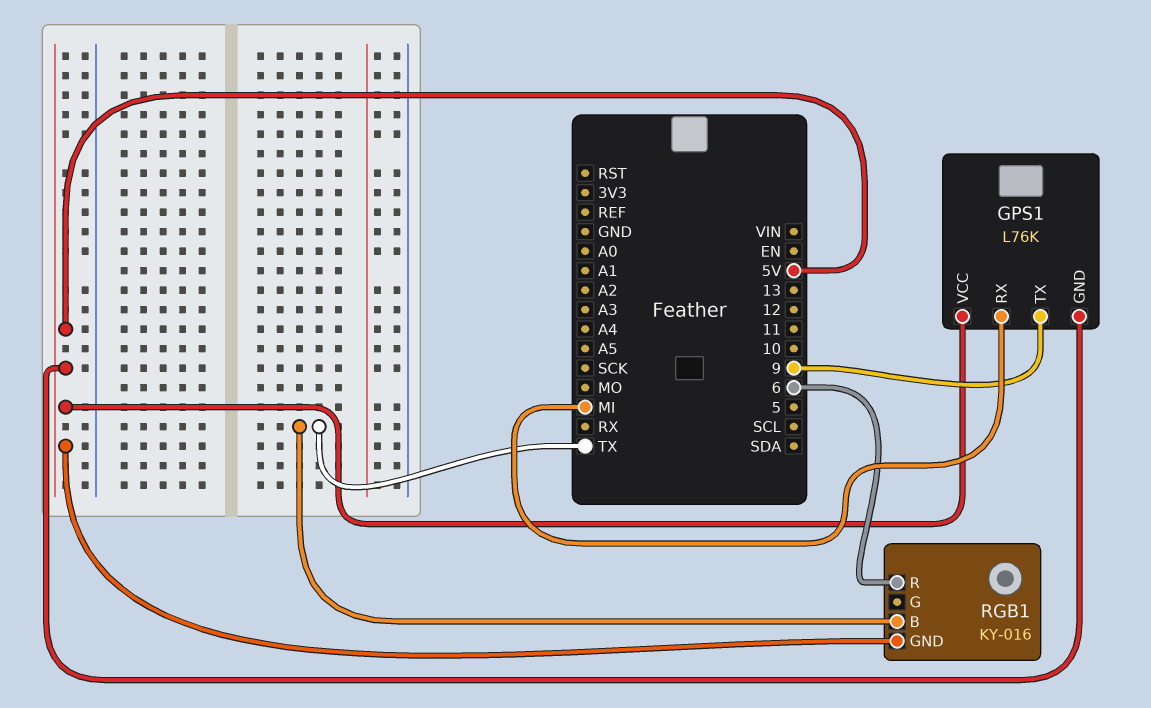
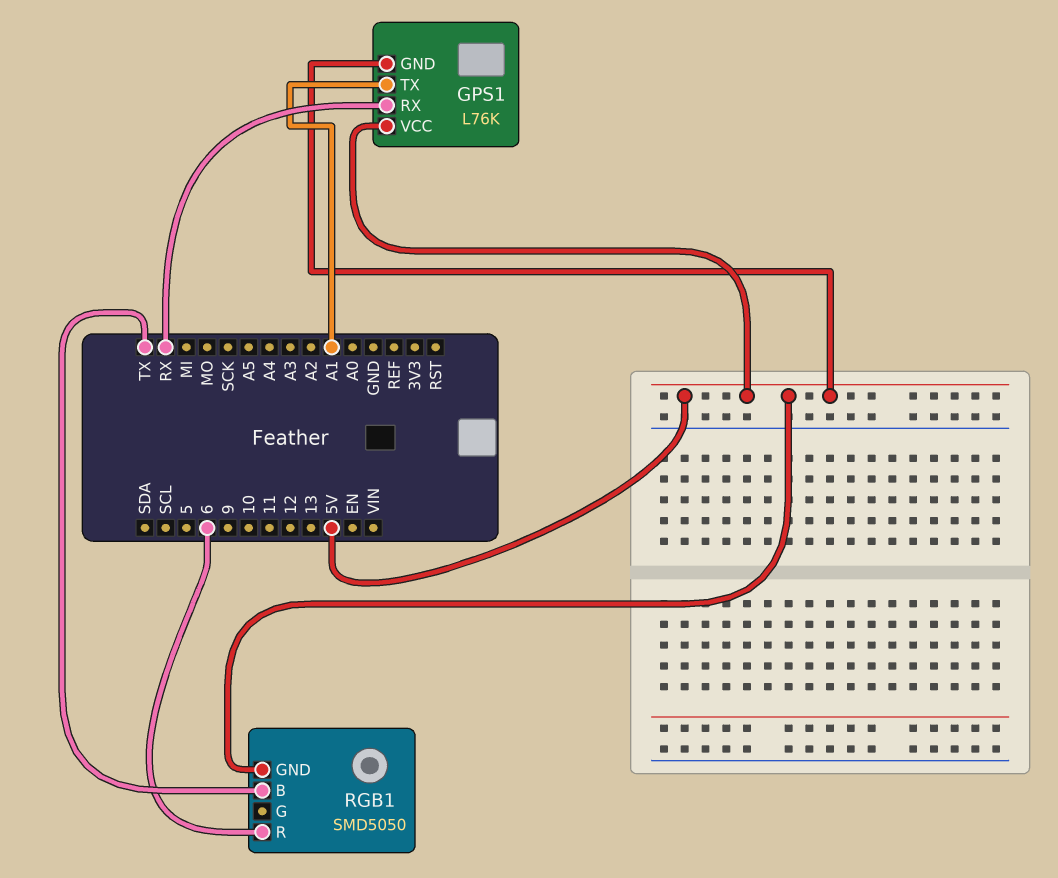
GPS1 pin RX: MI -> RX
GPS1 pin TX: 9 -> A1
RGB1: KY-016 -> SMD5050

